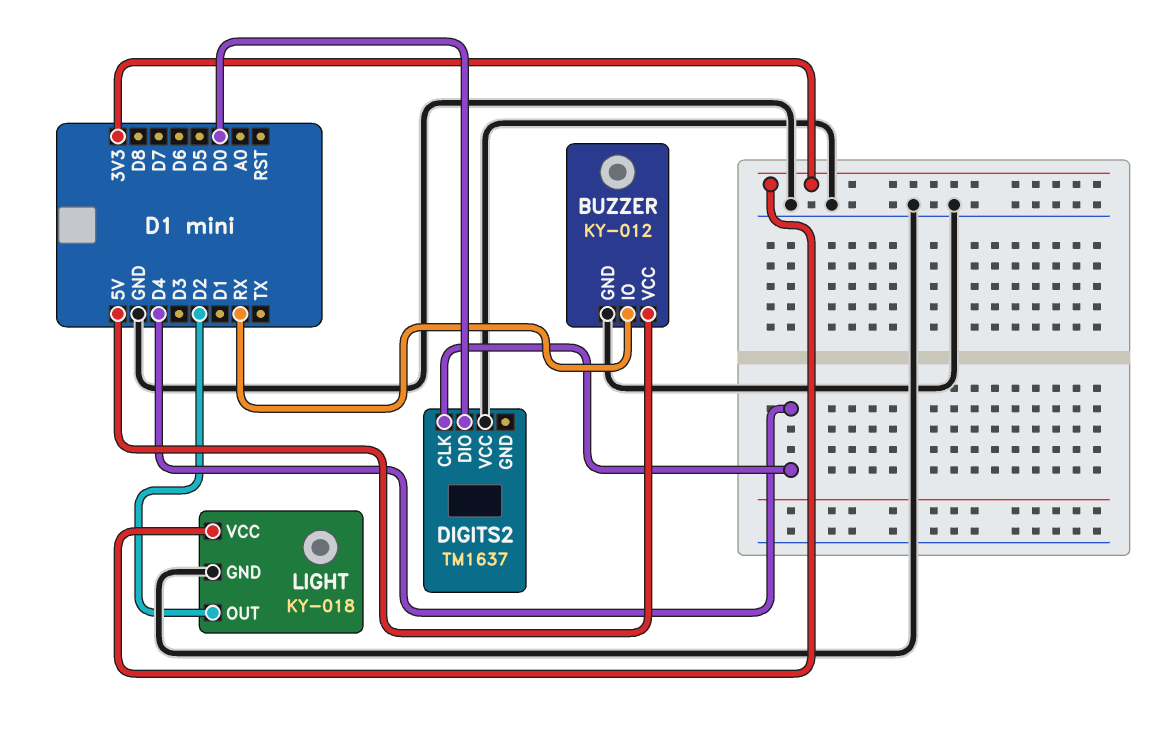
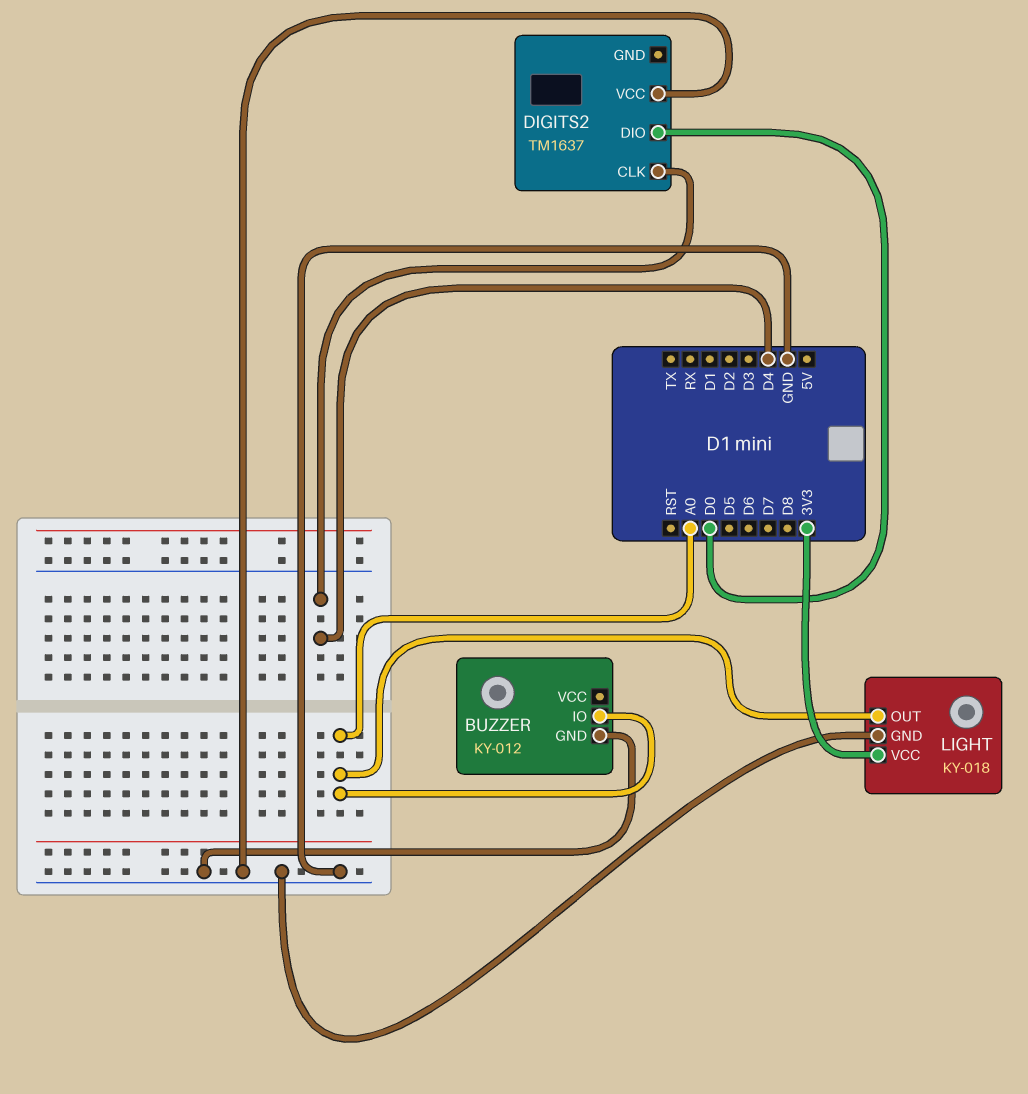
BUZZER pin IO: RX -> A0
BUZZER pin VCC: 5V -> none
LIGHT pin OUT: D2 -> A0

